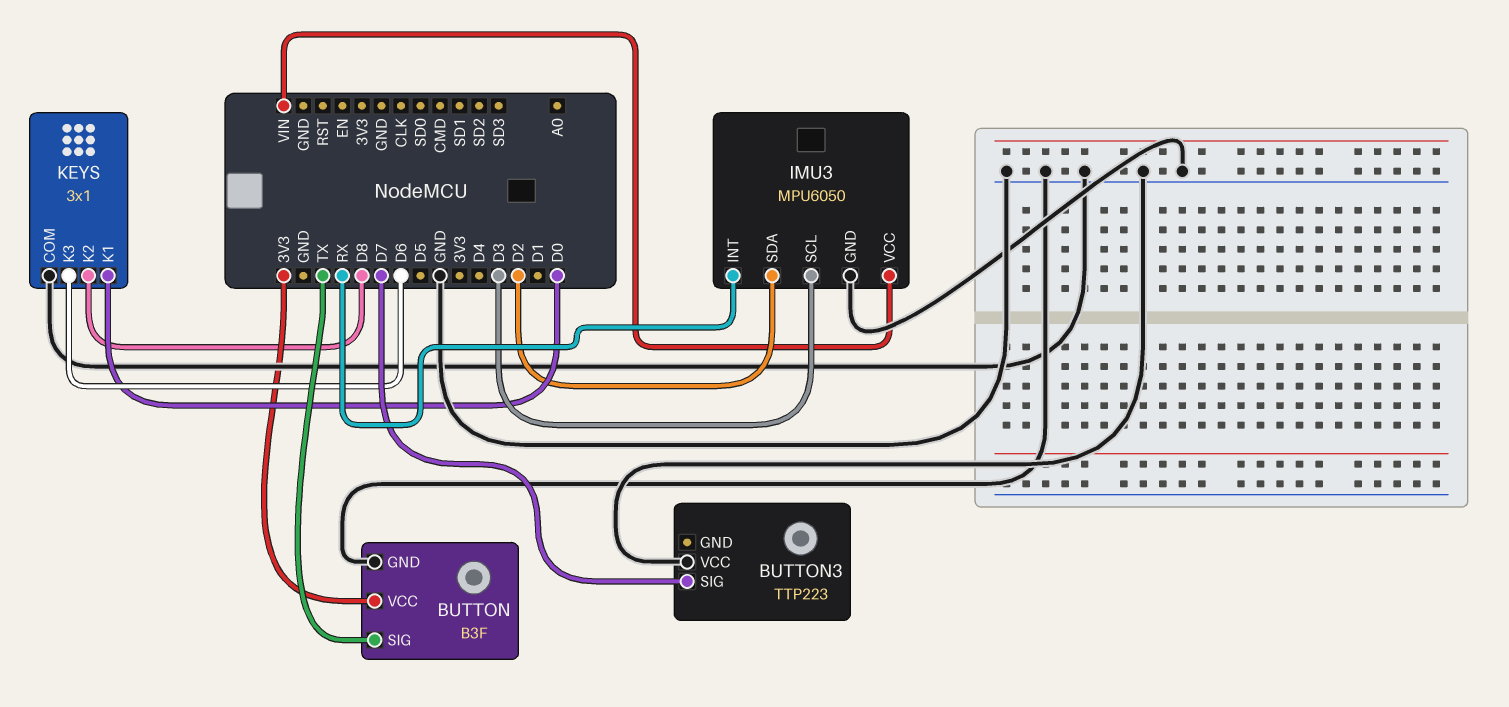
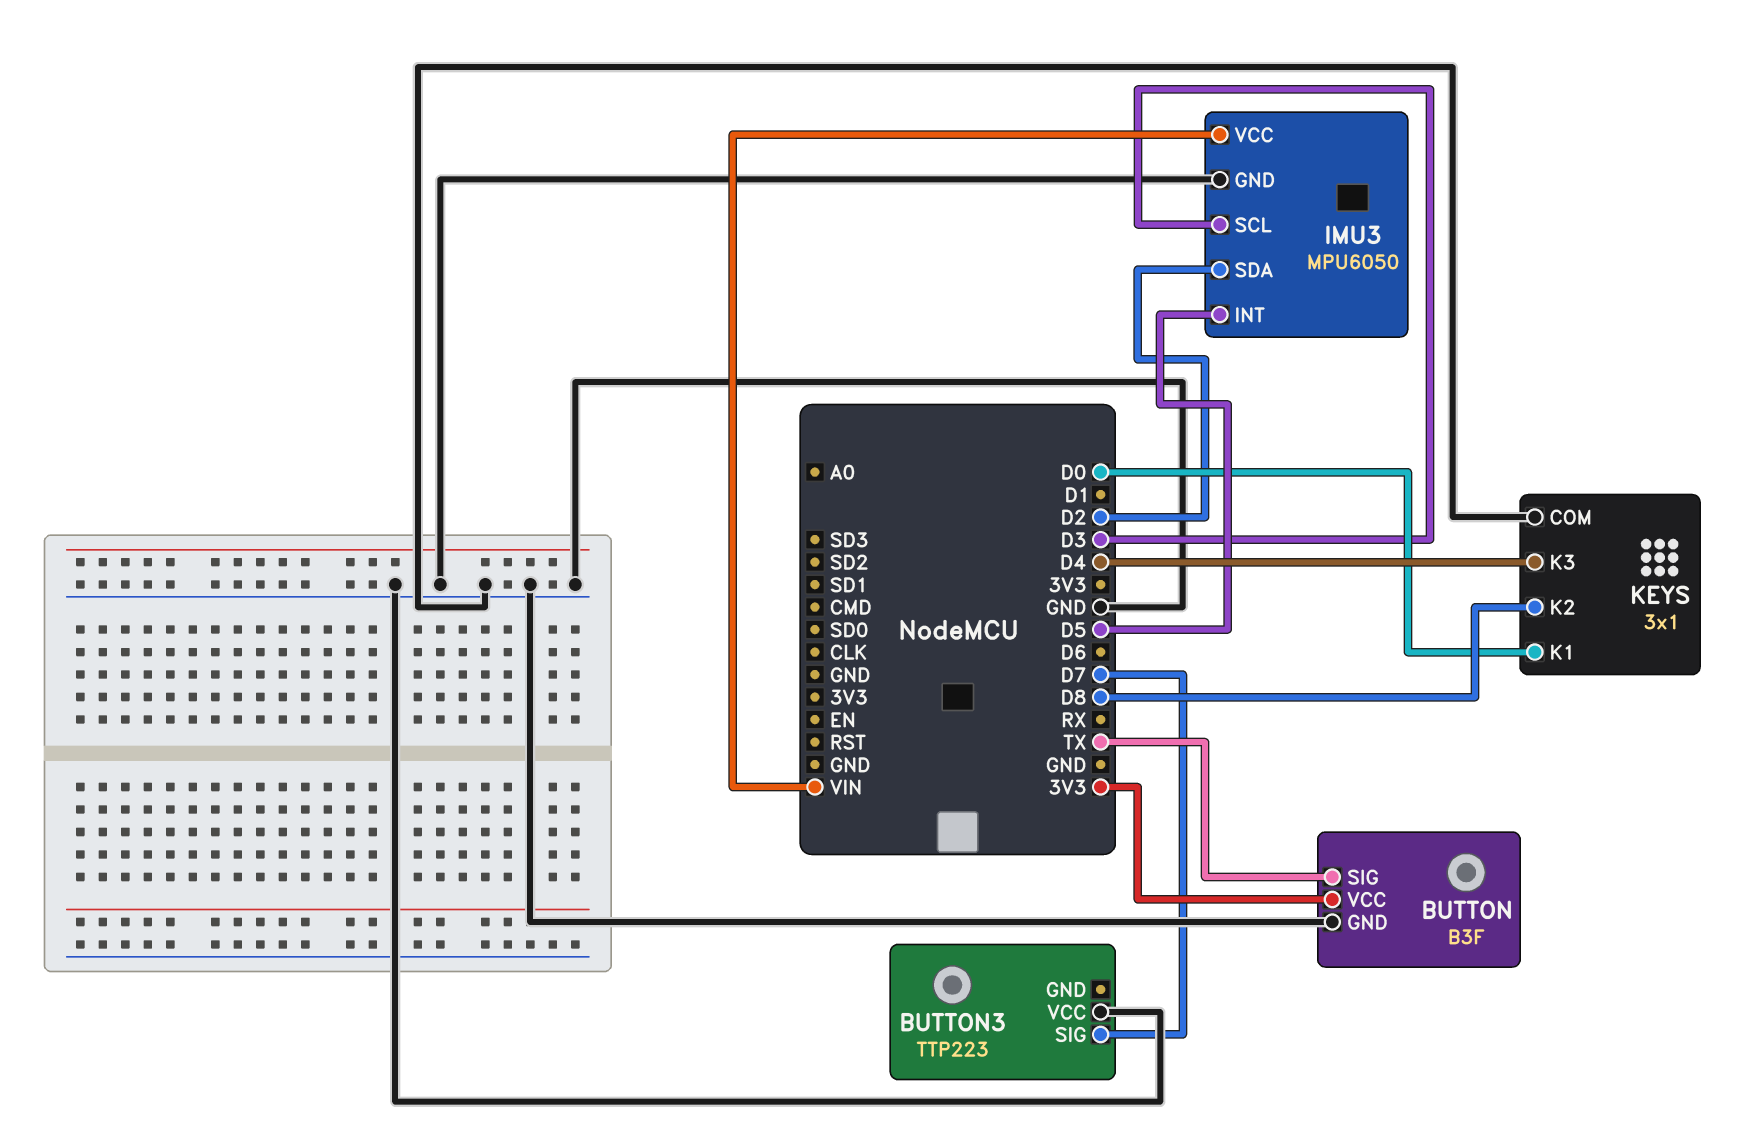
IMU3 pin INT: RX -> D5
KEYS pin K3: D6 -> D4

